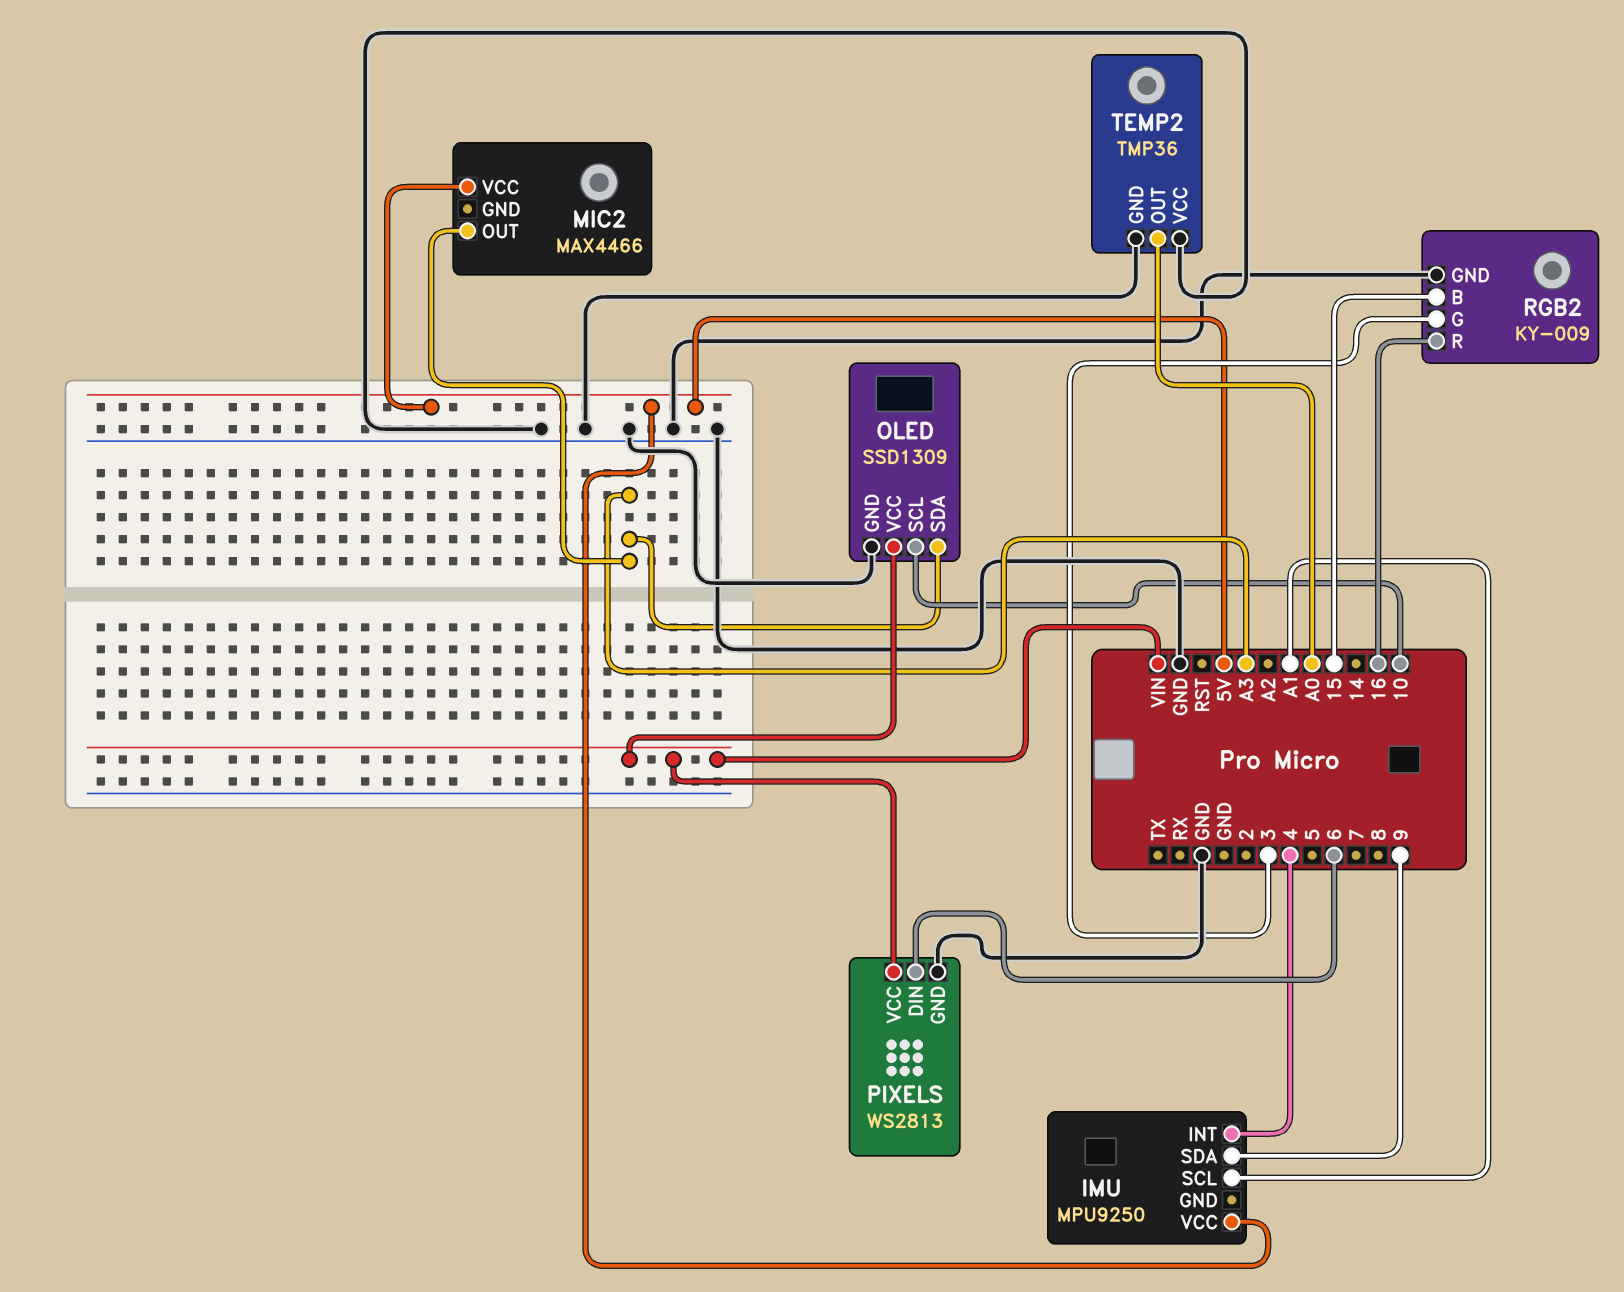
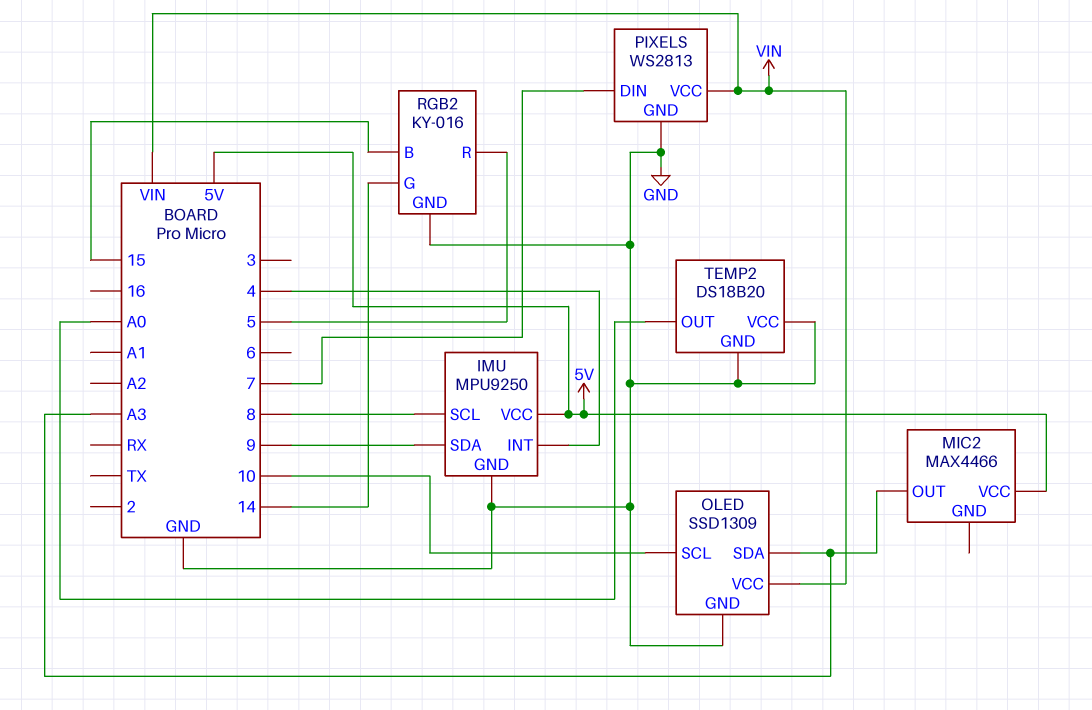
IMU pin GND: none -> GND
IMU pin SCL: A1 -> 8
PIXELS pin DIN: 6 -> 7
RGB2: KY-009 -> KY-016
RGB2 pin G: 3 -> 14
RGB2 pin R: 16 -> 5
TEMP2: TMP36 -> DS18B20

